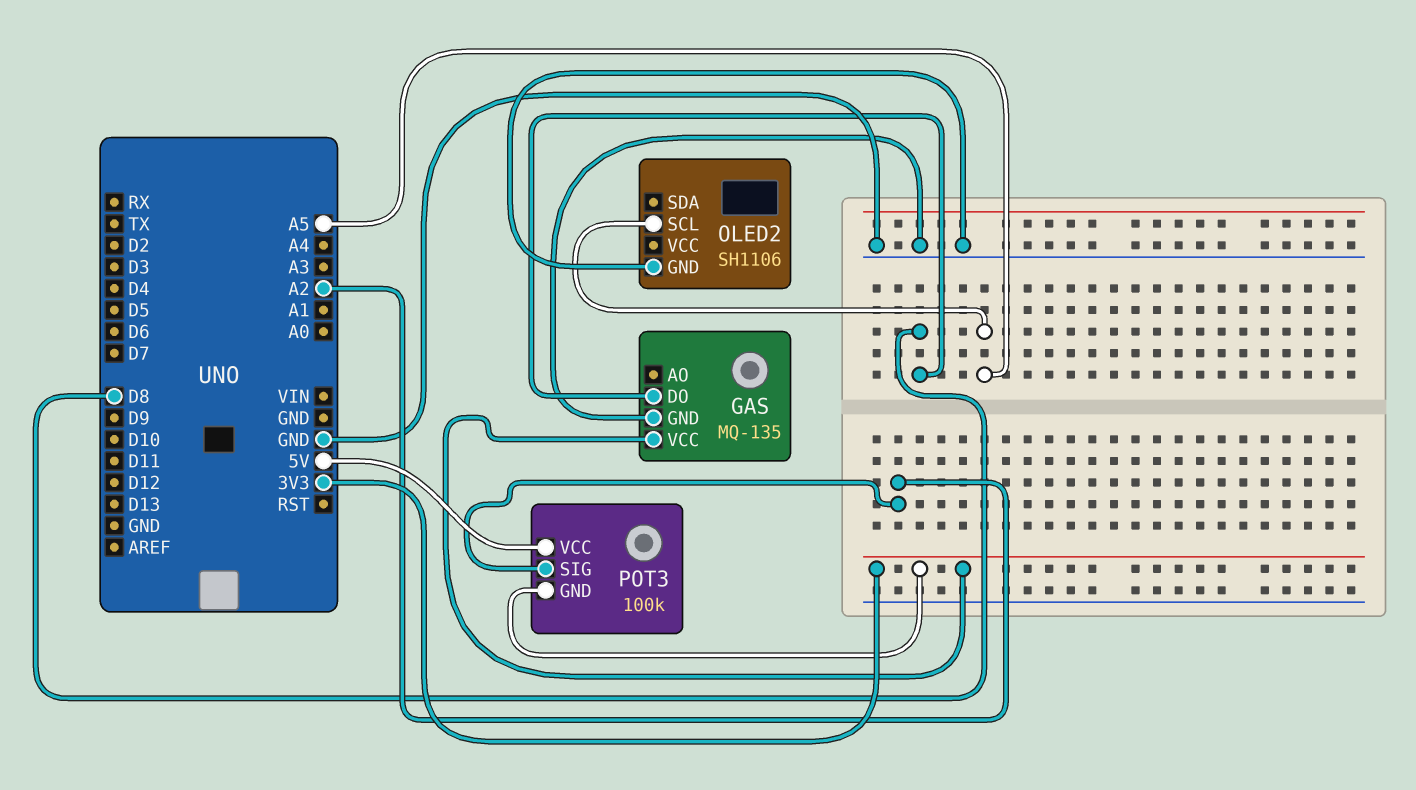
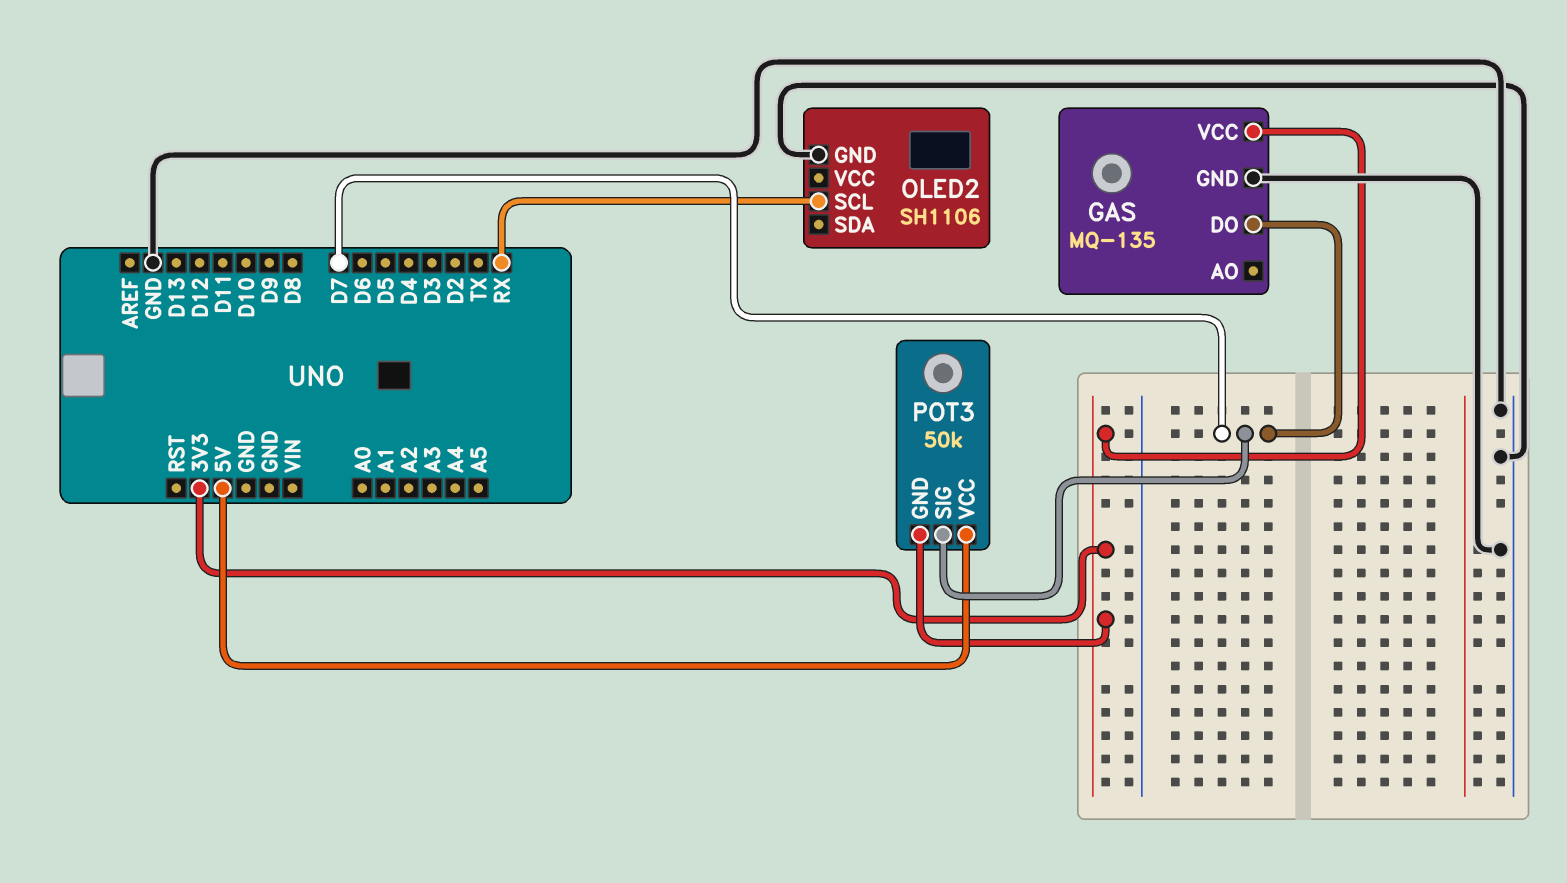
GAS pin DO: D8 -> D7
OLED2 pin SCL: A5 -> RX
POT3: 100k -> 50k
POT3 pin SIG: A2 -> D7

